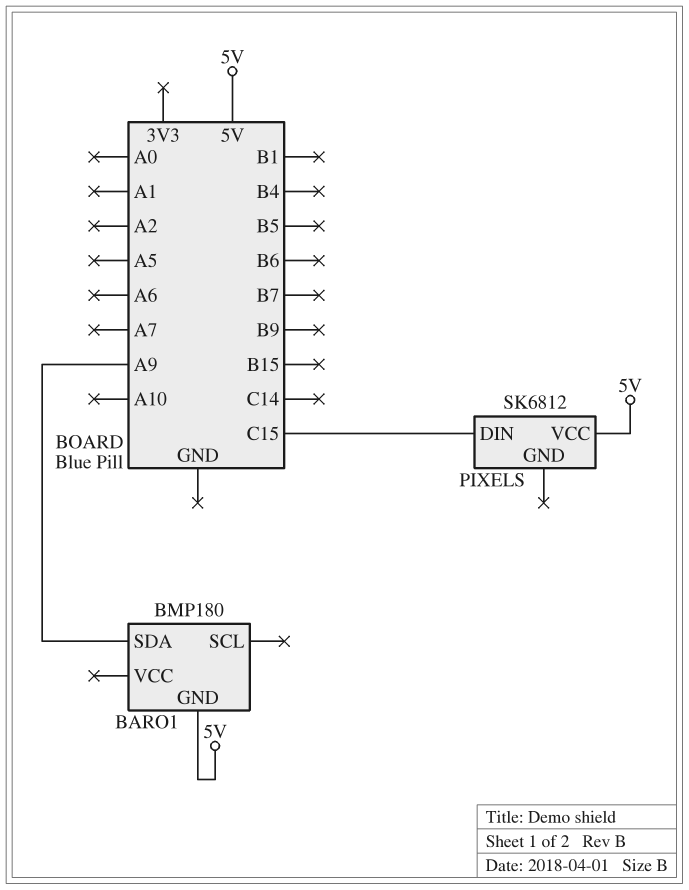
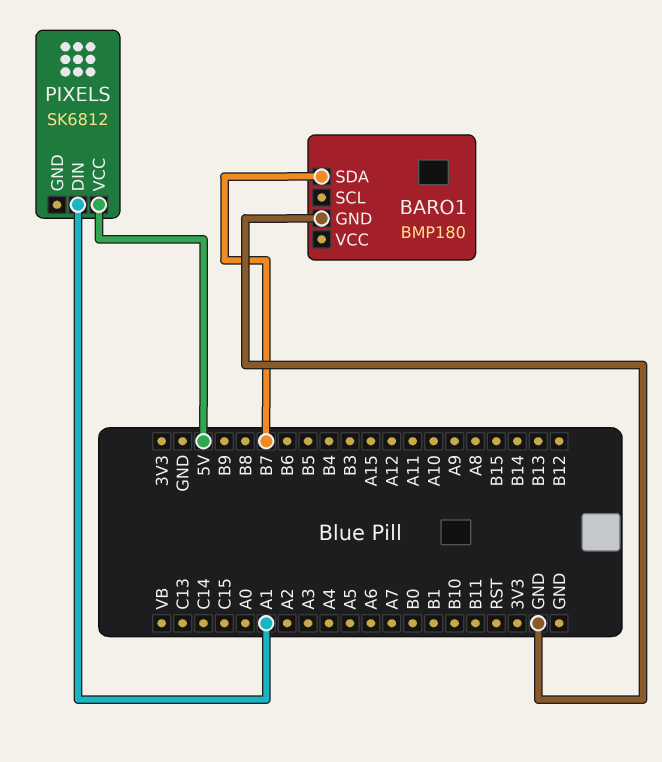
BARO1 pin GND: 5V -> GND
BARO1 pin SDA: A9 -> B7
PIXELS pin DIN: C15 -> A1

